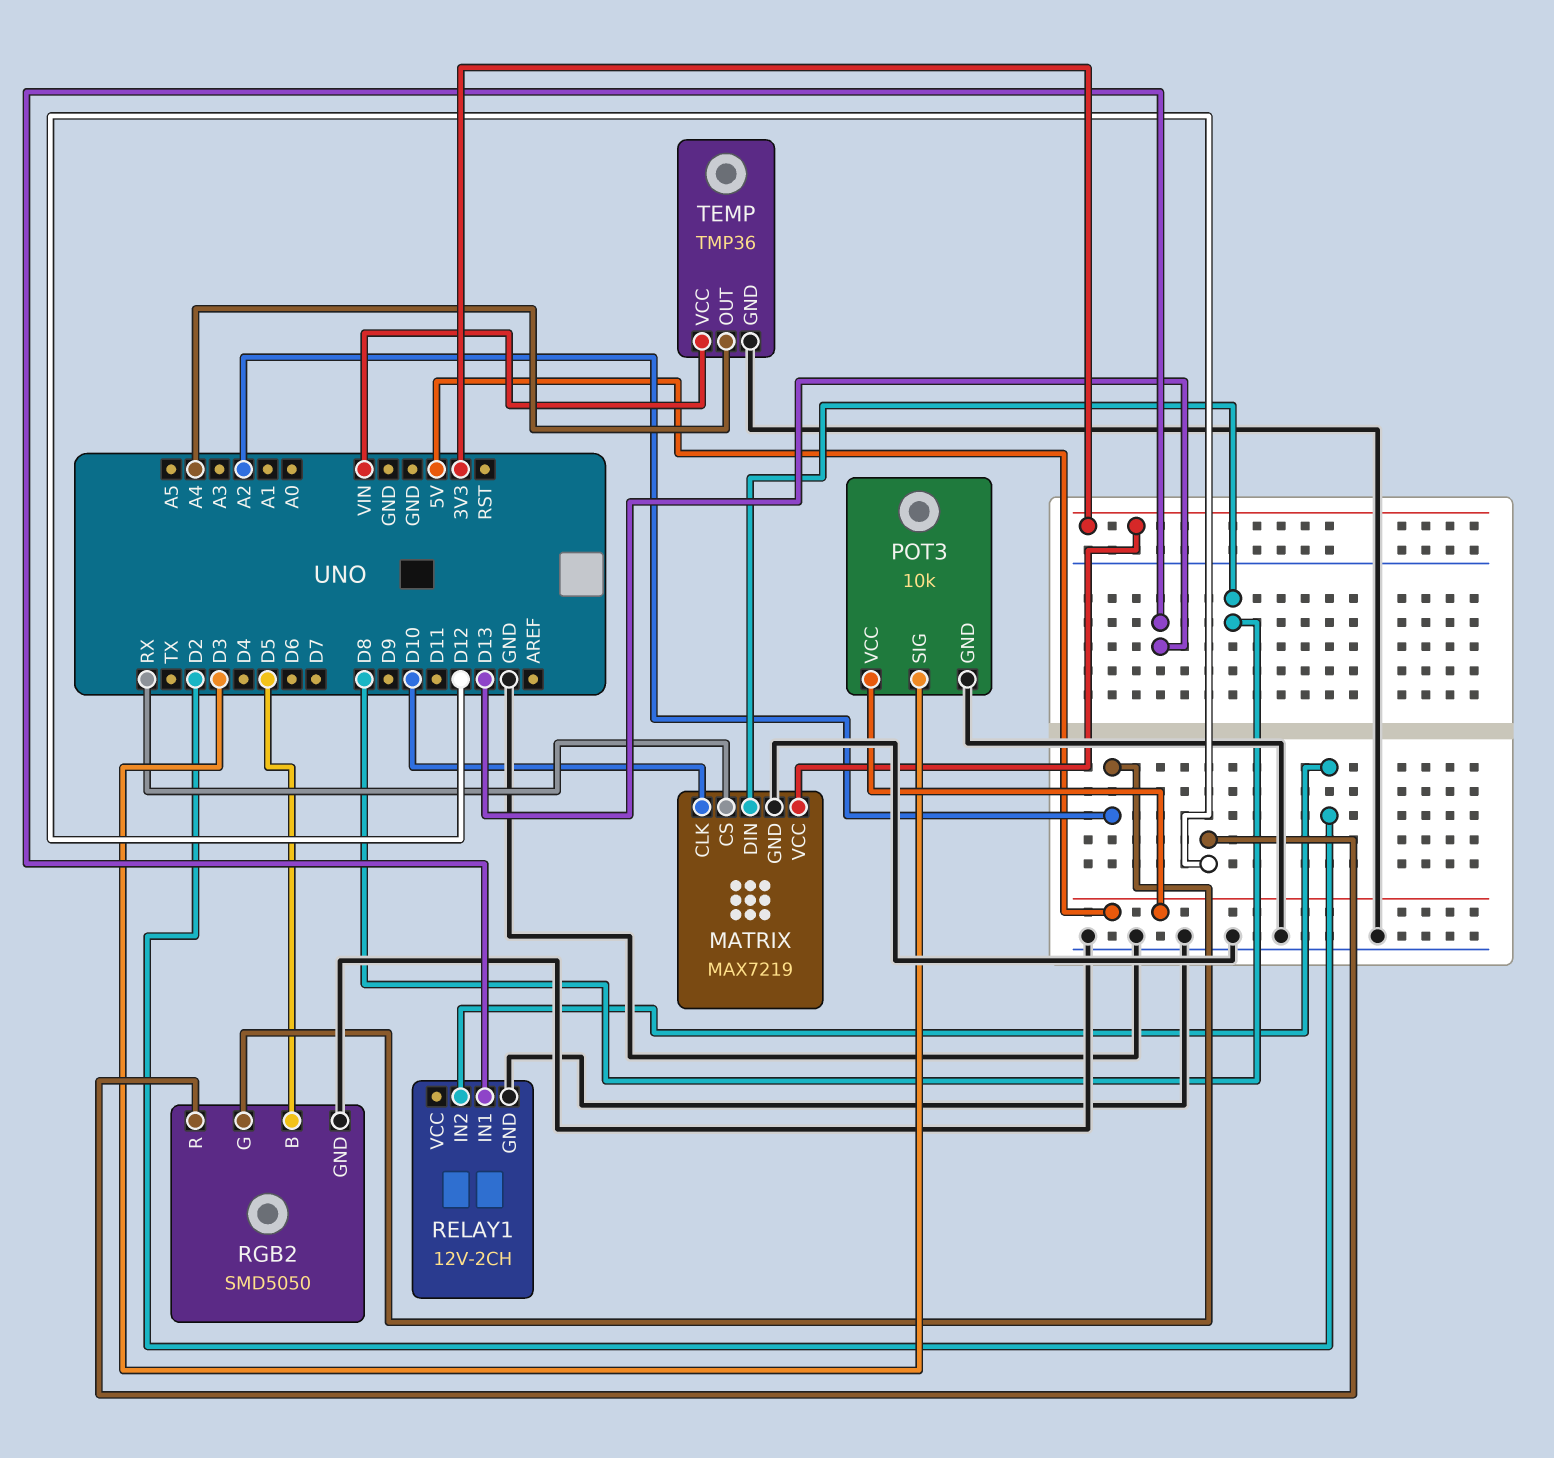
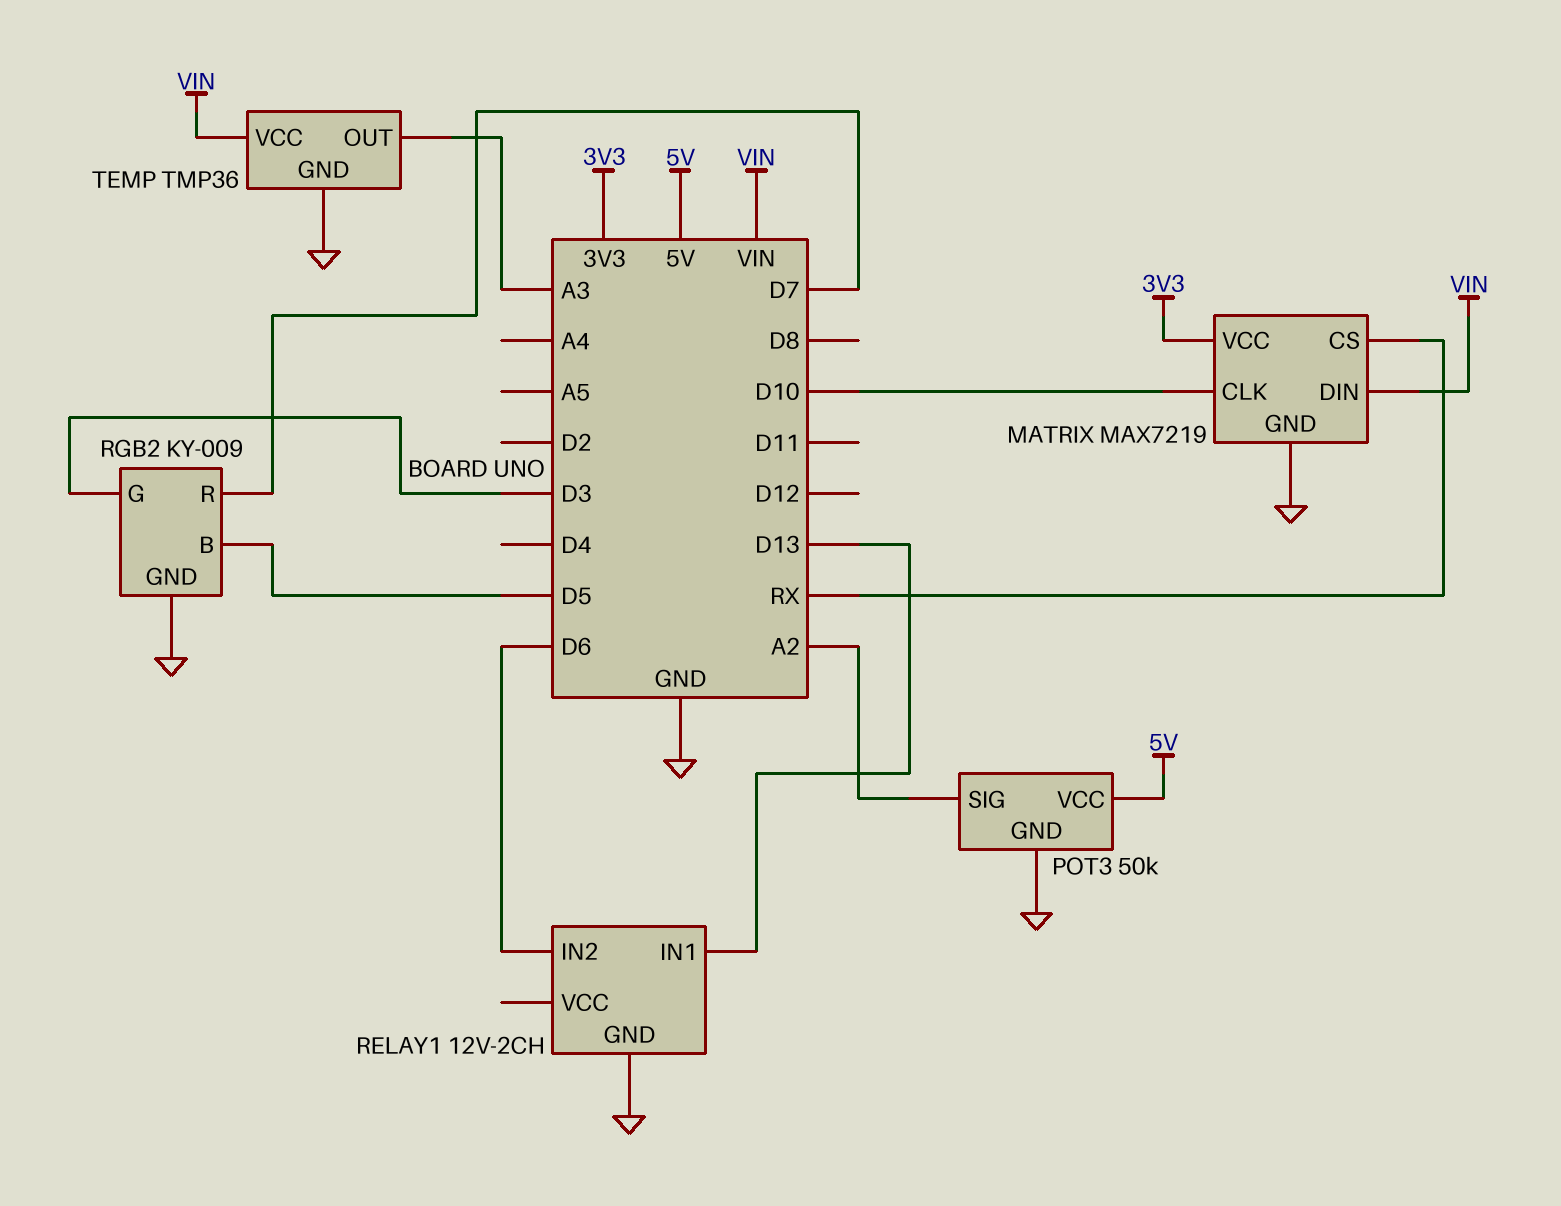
MATRIX pin DIN: D8 -> VIN
POT3: 10k -> 50k
POT3 pin SIG: D3 -> A2
RELAY1 pin IN2: D2 -> D6
RGB2: SMD5050 -> KY-009
RGB2 pin G: A2 -> D3
RGB2 pin R: D12 -> D7
TEMP pin OUT: A4 -> A3

